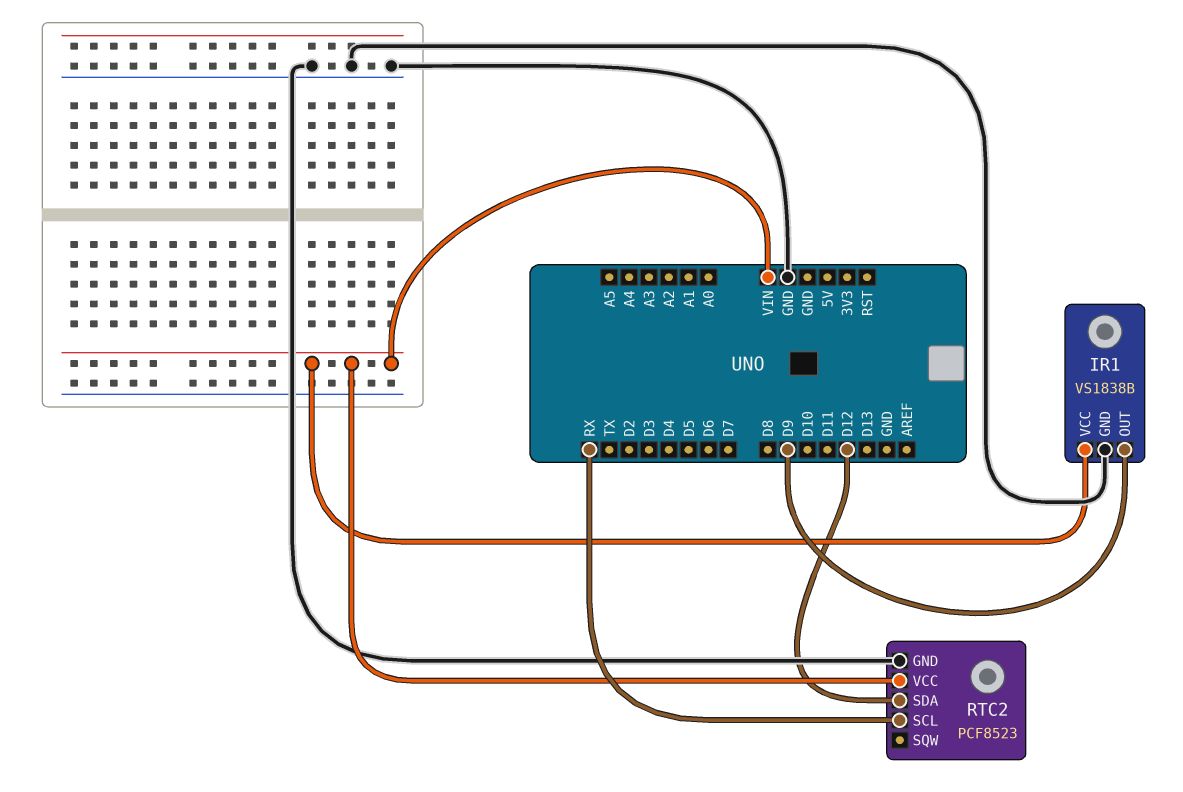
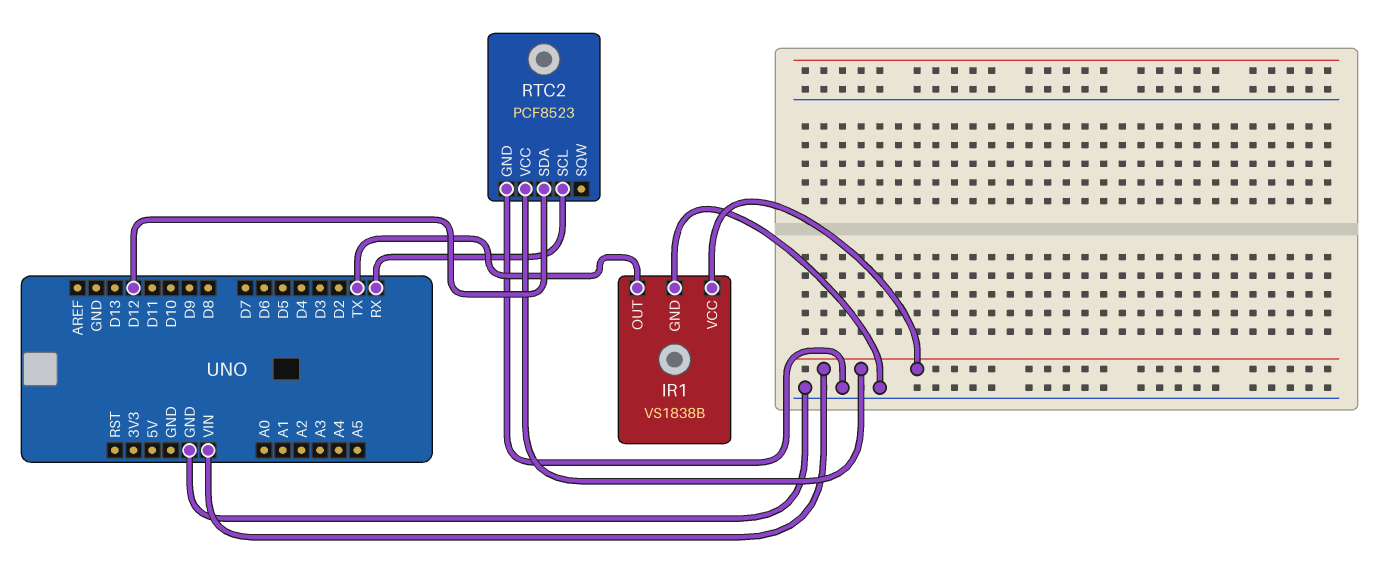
IR1 pin OUT: D9 -> TX

